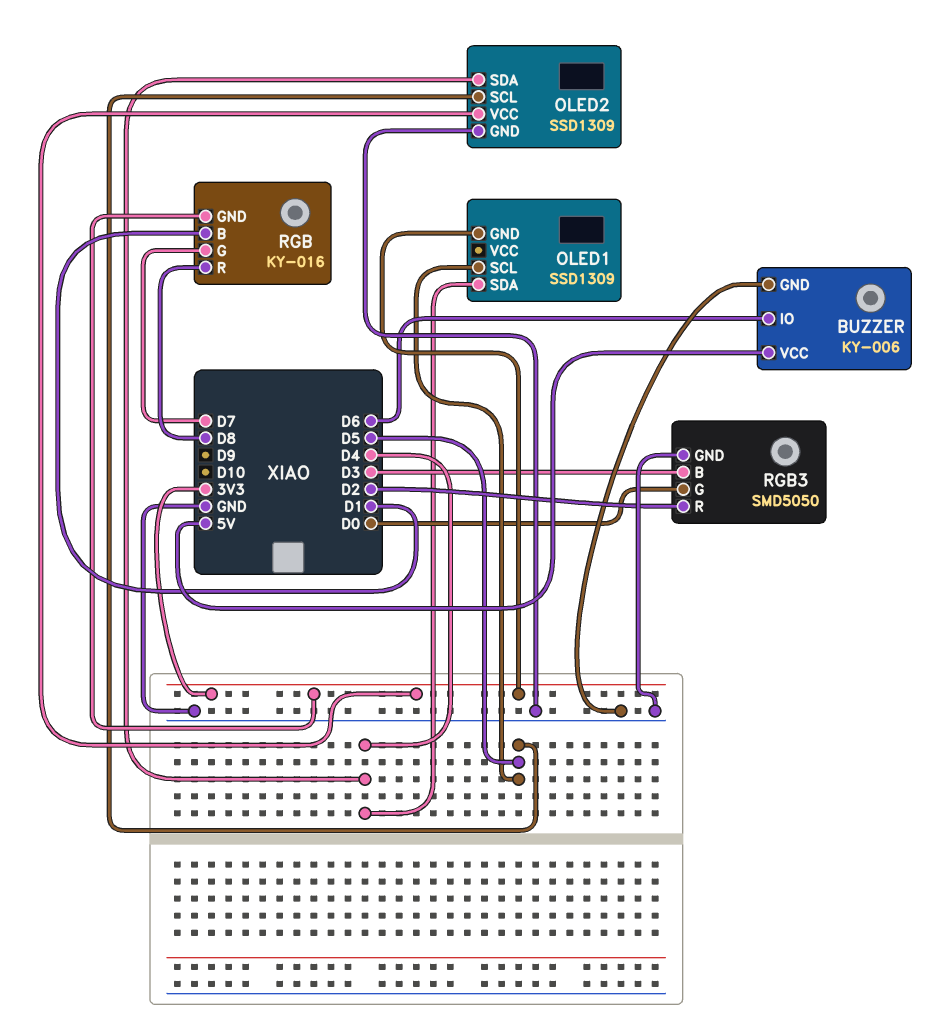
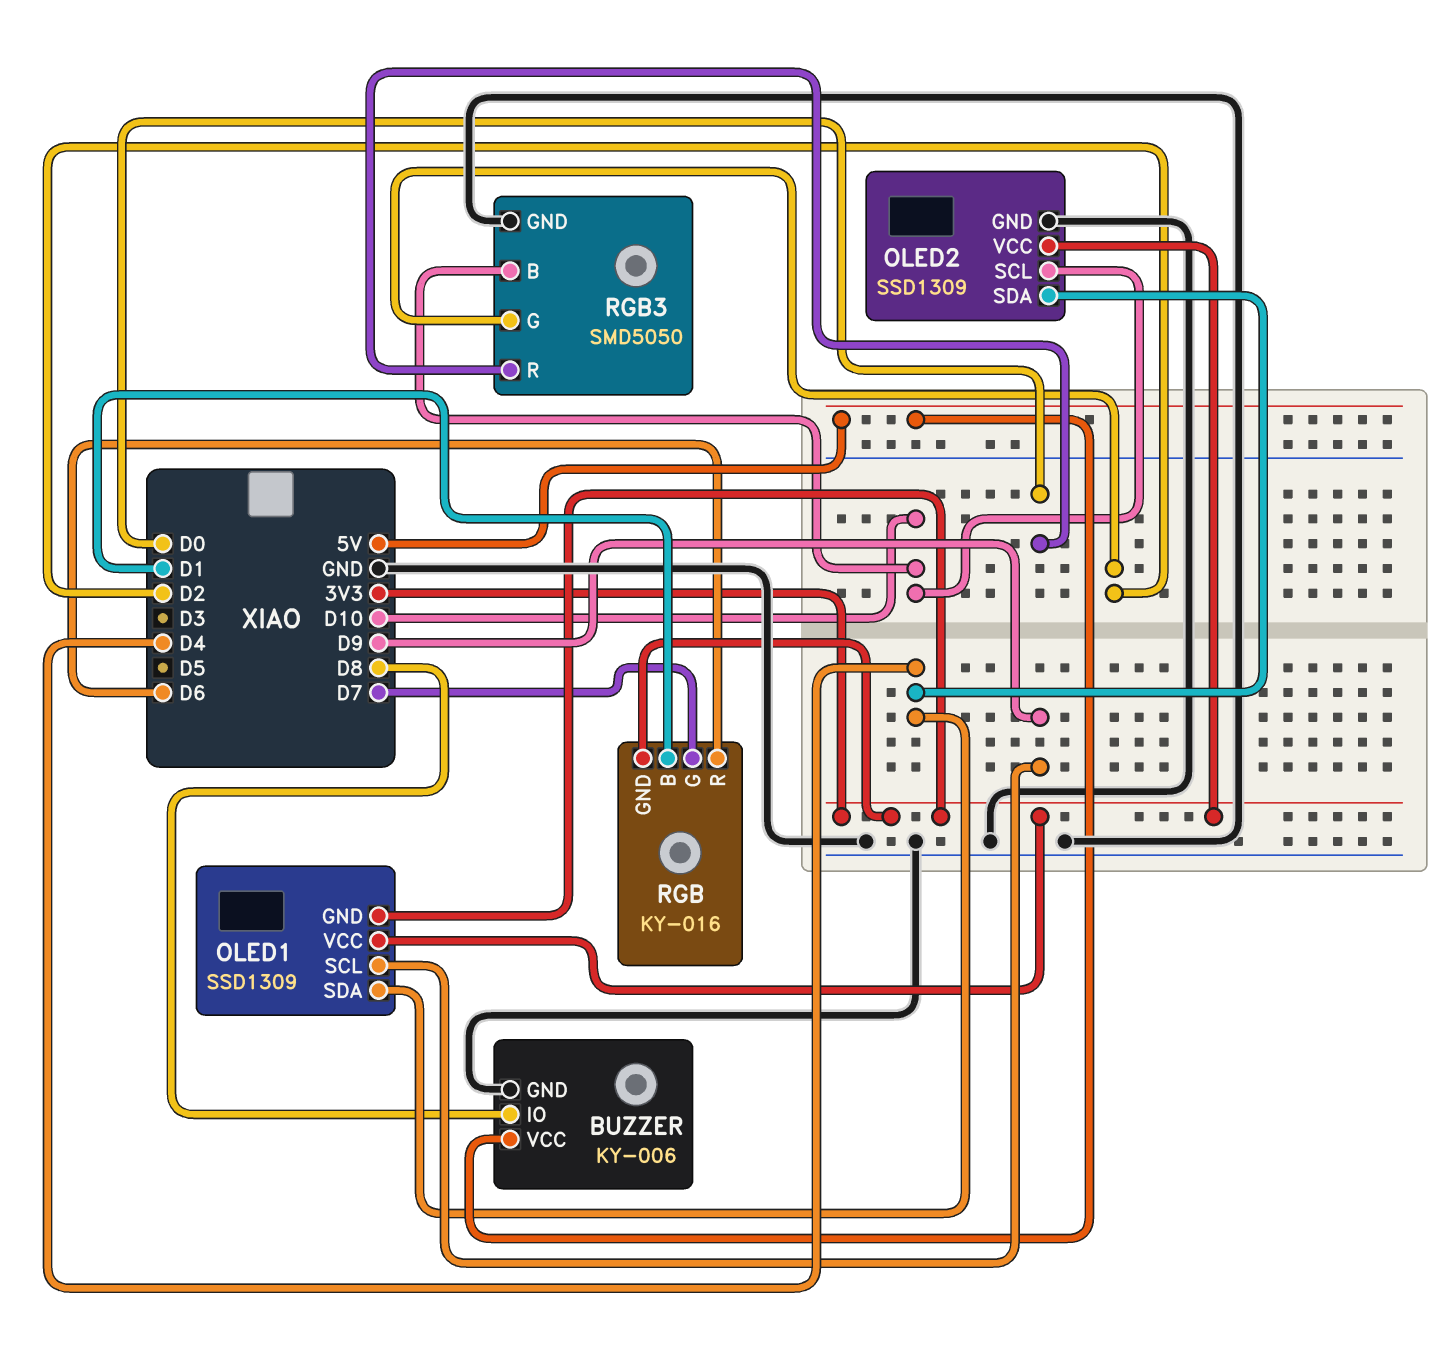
BUZZER pin IO: D6 -> D8
OLED1 pin SCL: D5 -> D9
OLED1 pin VCC: none -> 3V3
OLED2 pin SCL: D5 -> D10
RGB pin R: D8 -> D6
RGB3 pin B: D3 -> D10
RGB3 pin G: D0 -> D2
RGB3 pin R: D2 -> D0

